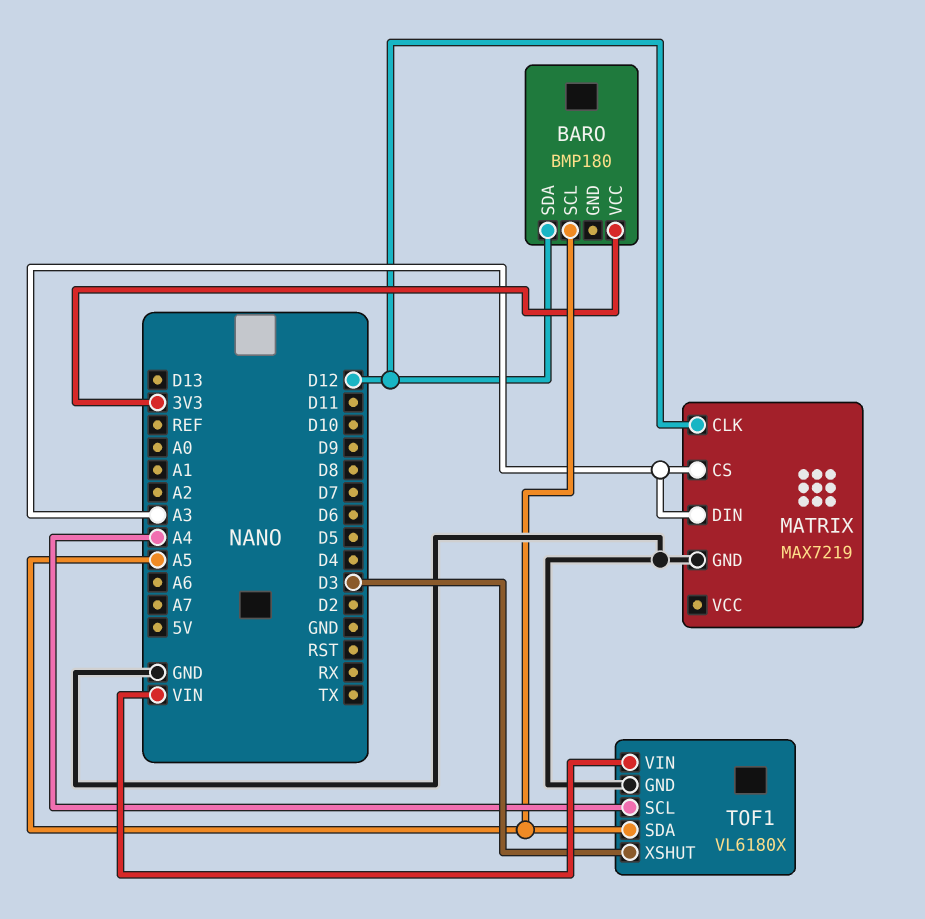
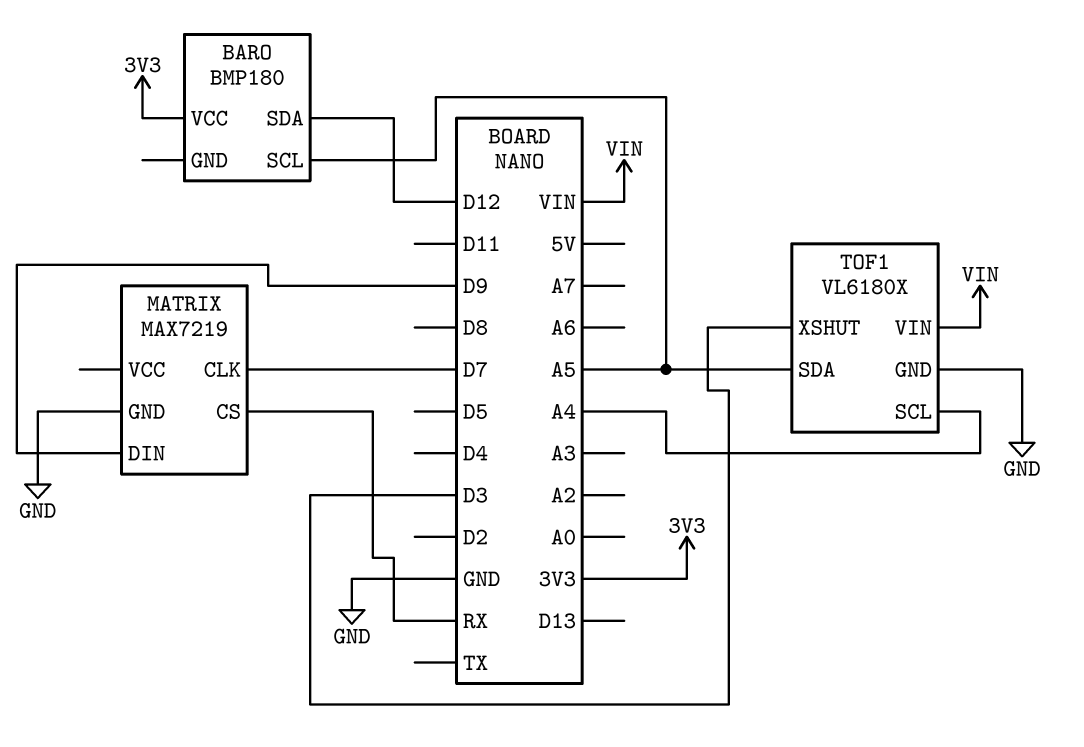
MATRIX pin CLK: D12 -> D7
MATRIX pin CS: A3 -> RX
MATRIX pin DIN: A3 -> D9

